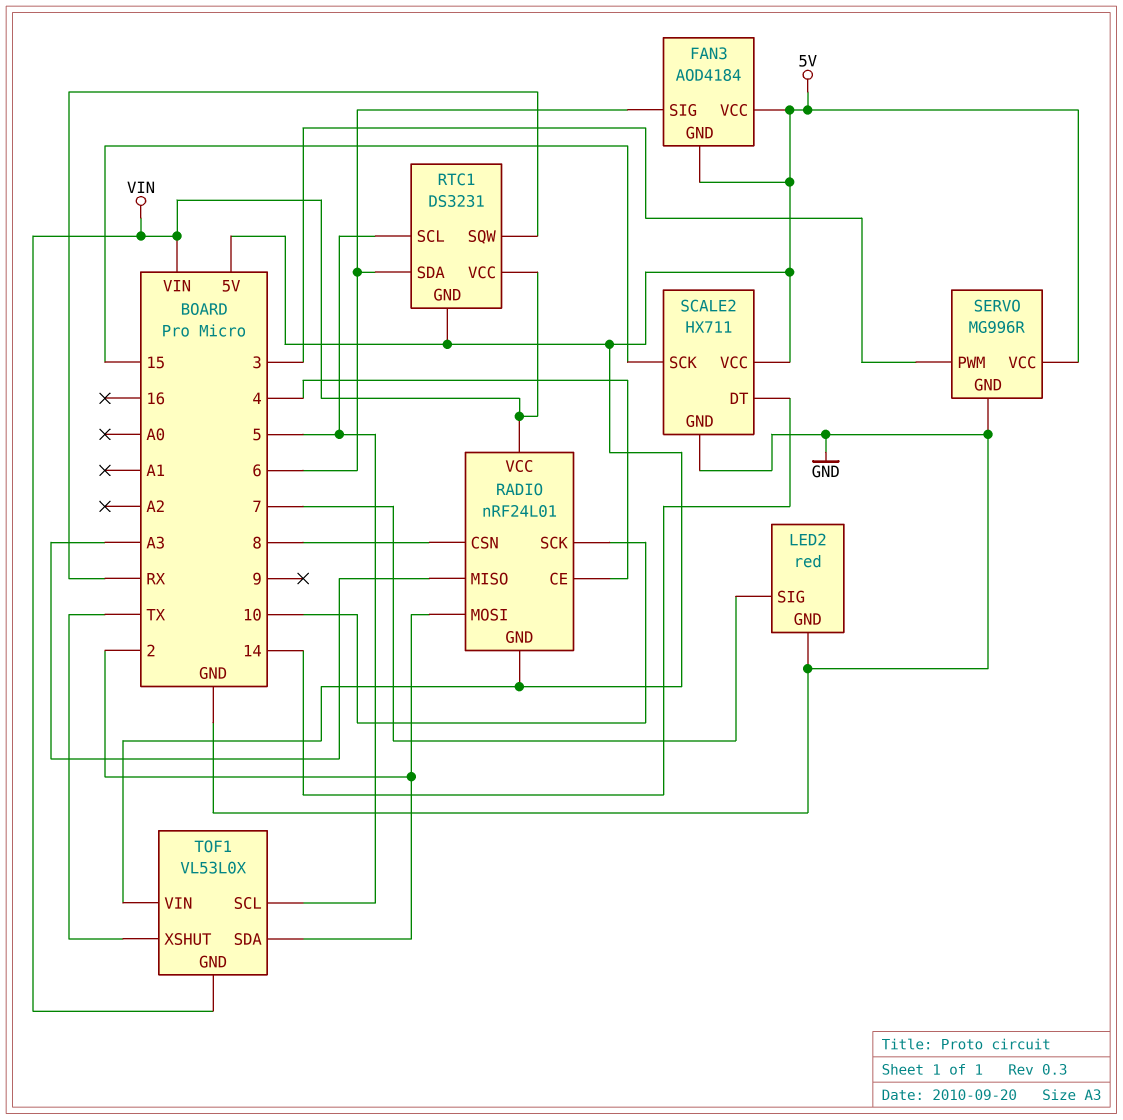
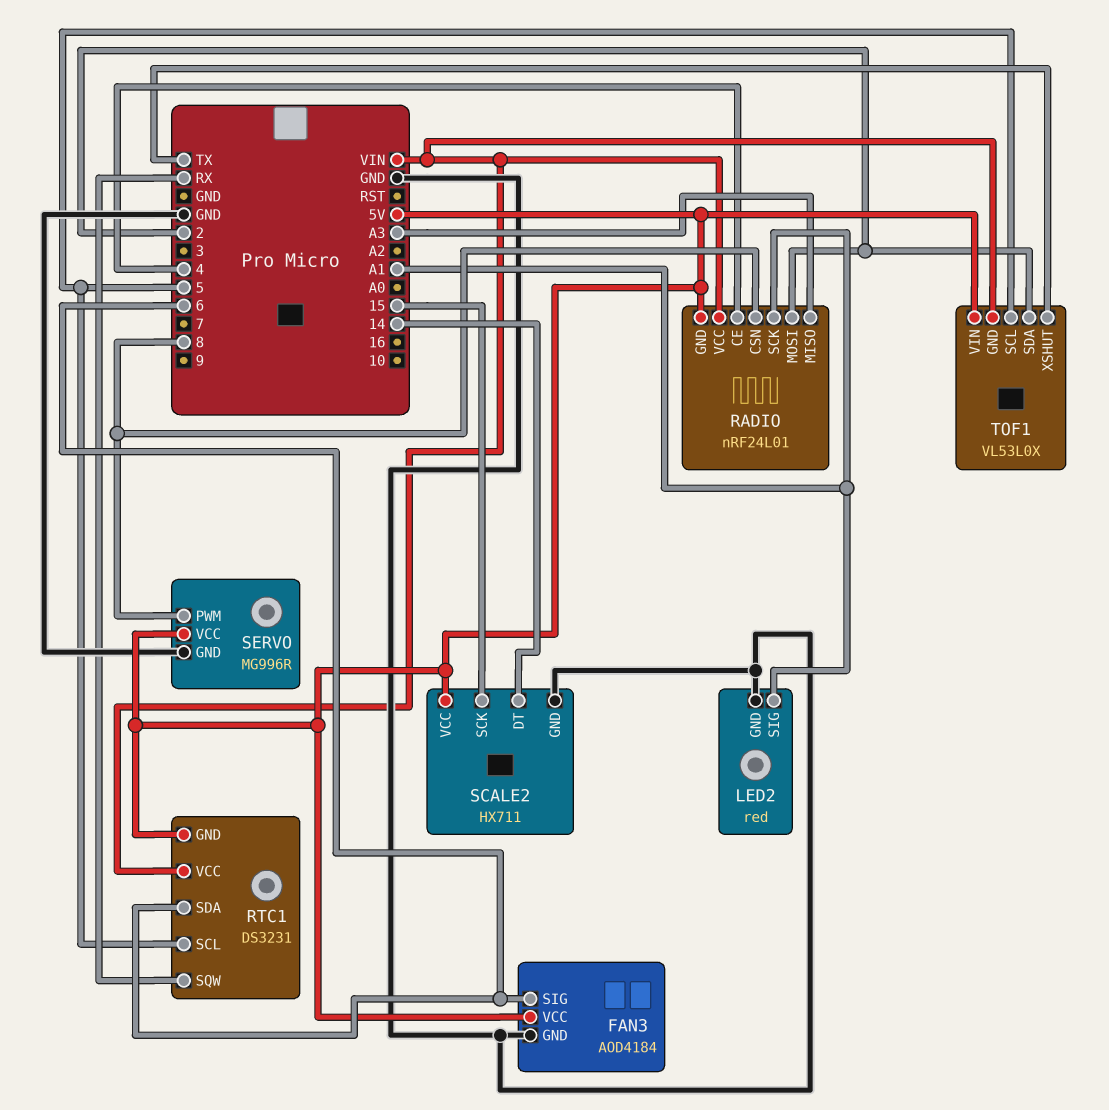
FAN3 pin GND: 5V -> GND
LED2 pin SIG: 7 -> A1
RADIO pin SCK: 10 -> A1
SERVO pin PWM: 3 -> 8

